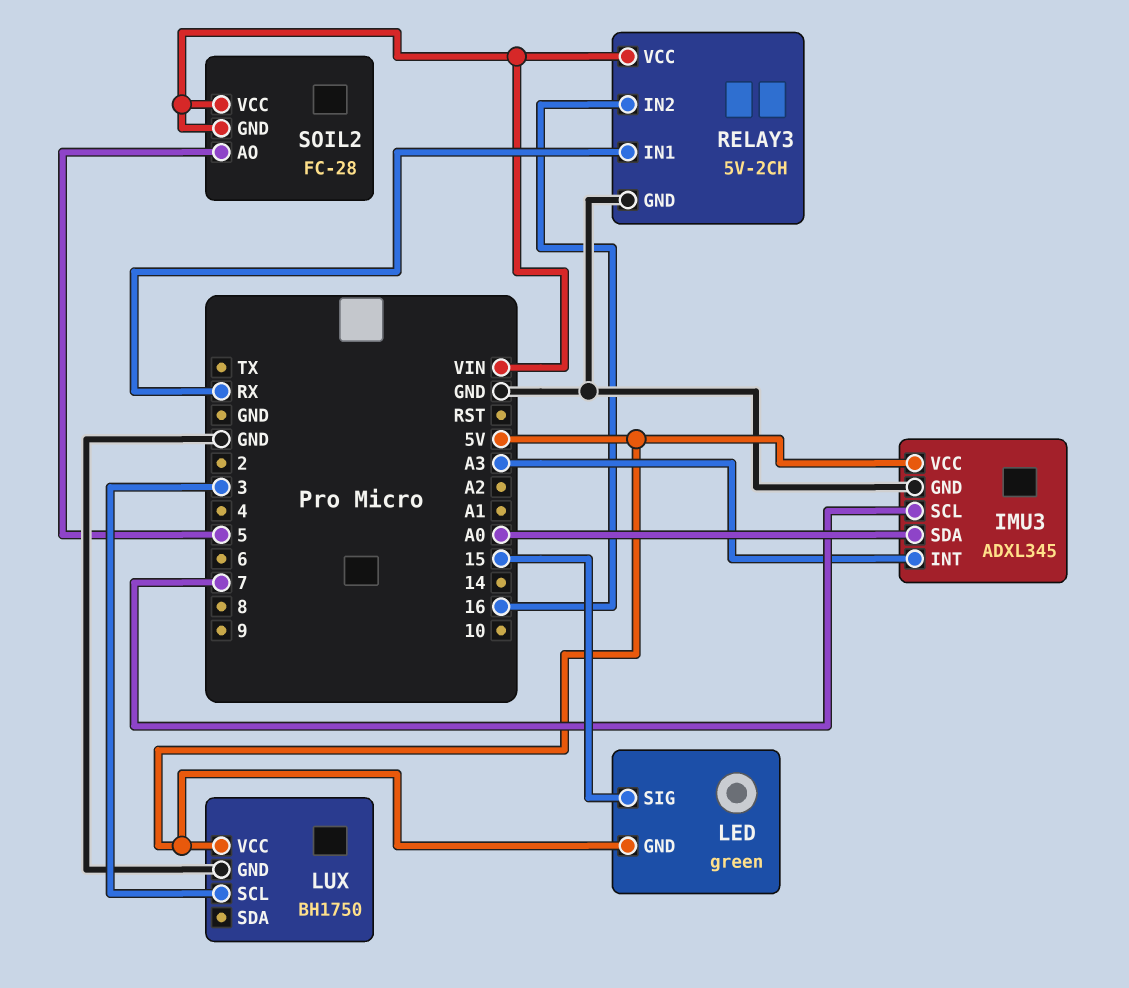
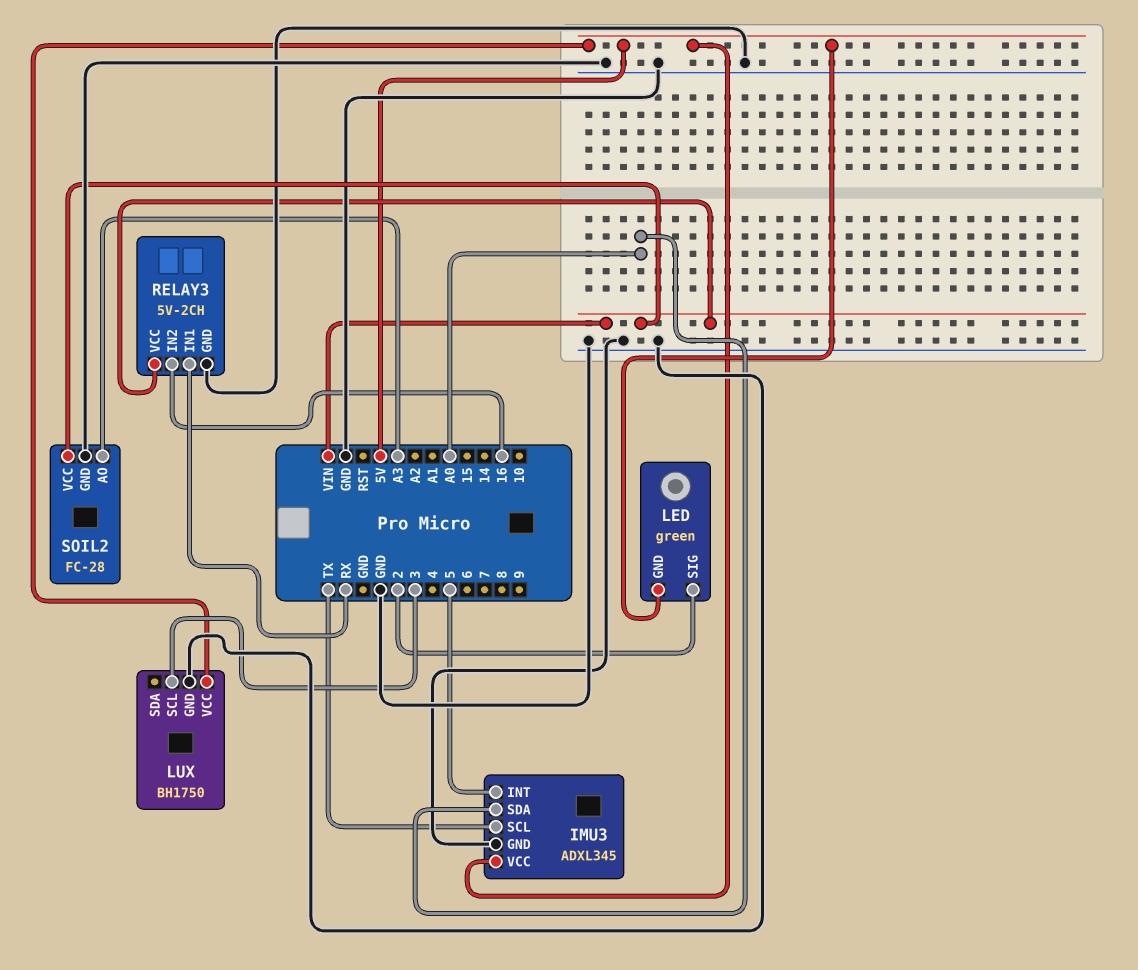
IMU3 pin INT: A3 -> 5
IMU3 pin SCL: 7 -> TX
LED pin SIG: 15 -> 2
SOIL2 pin AO: 5 -> A3
SOIL2 pin GND: VIN -> GND

